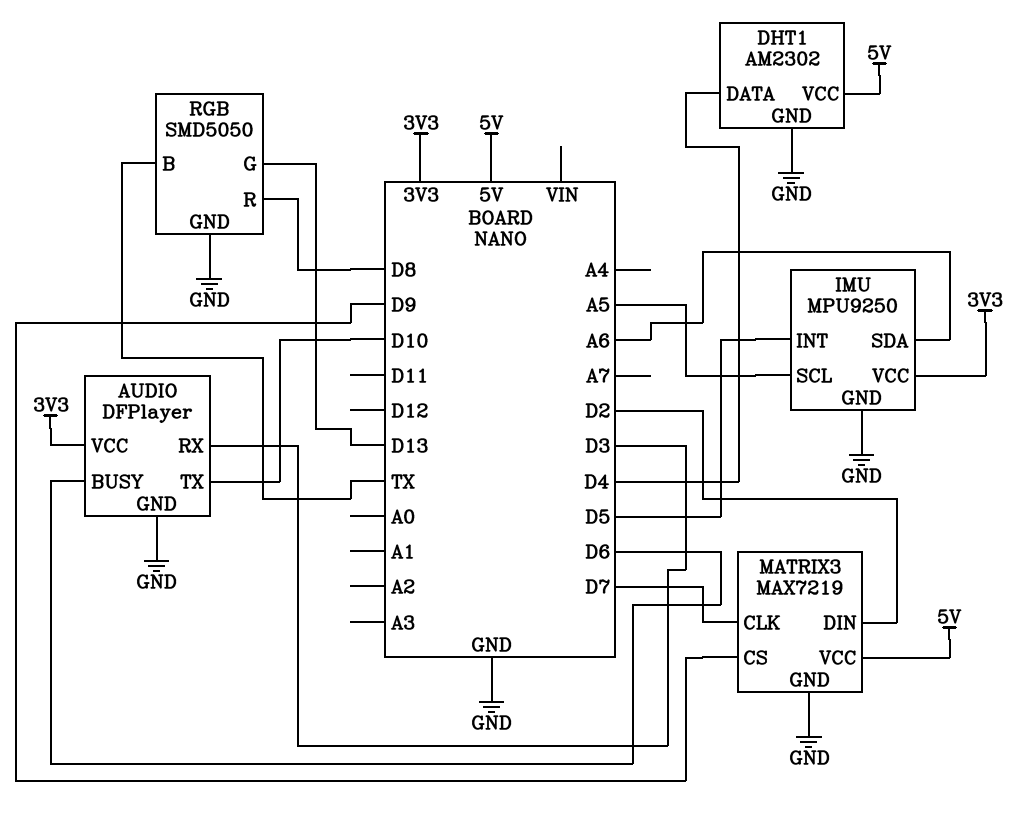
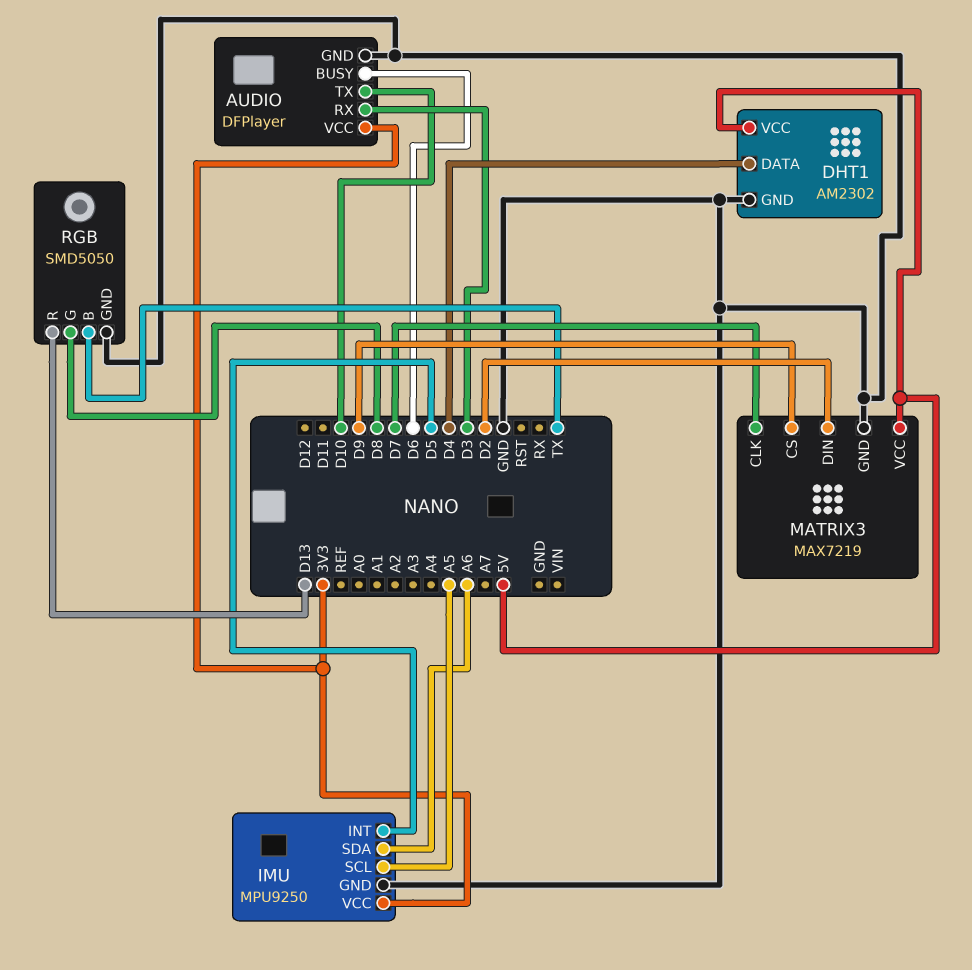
RGB pin G: D13 -> D8
RGB pin R: D8 -> D13

